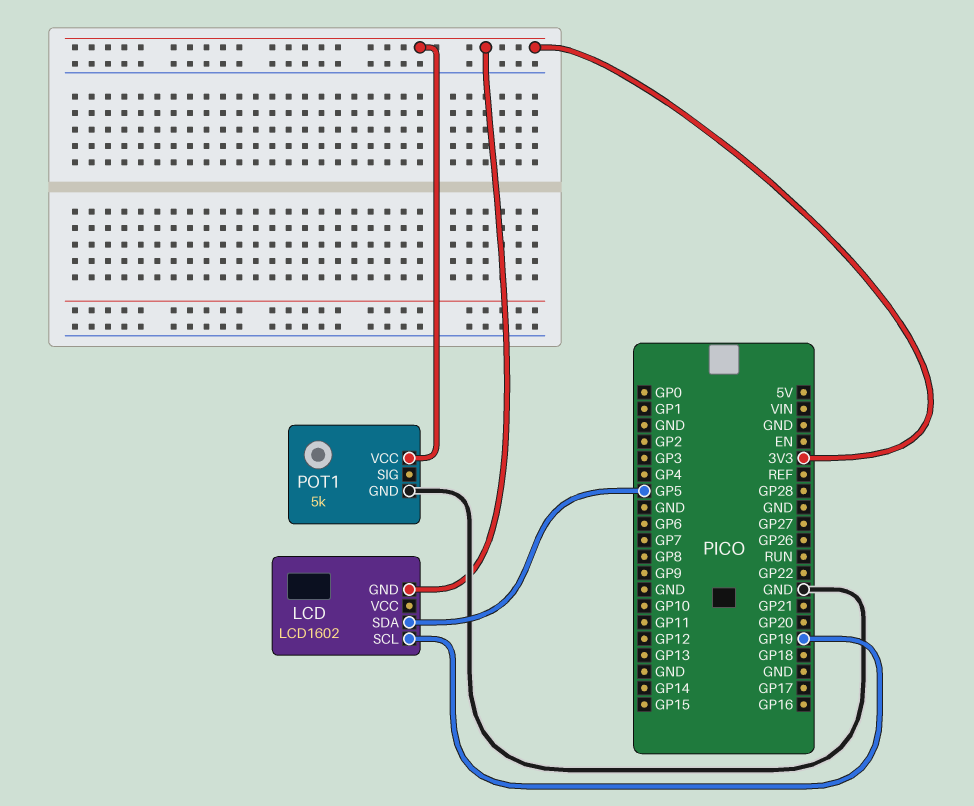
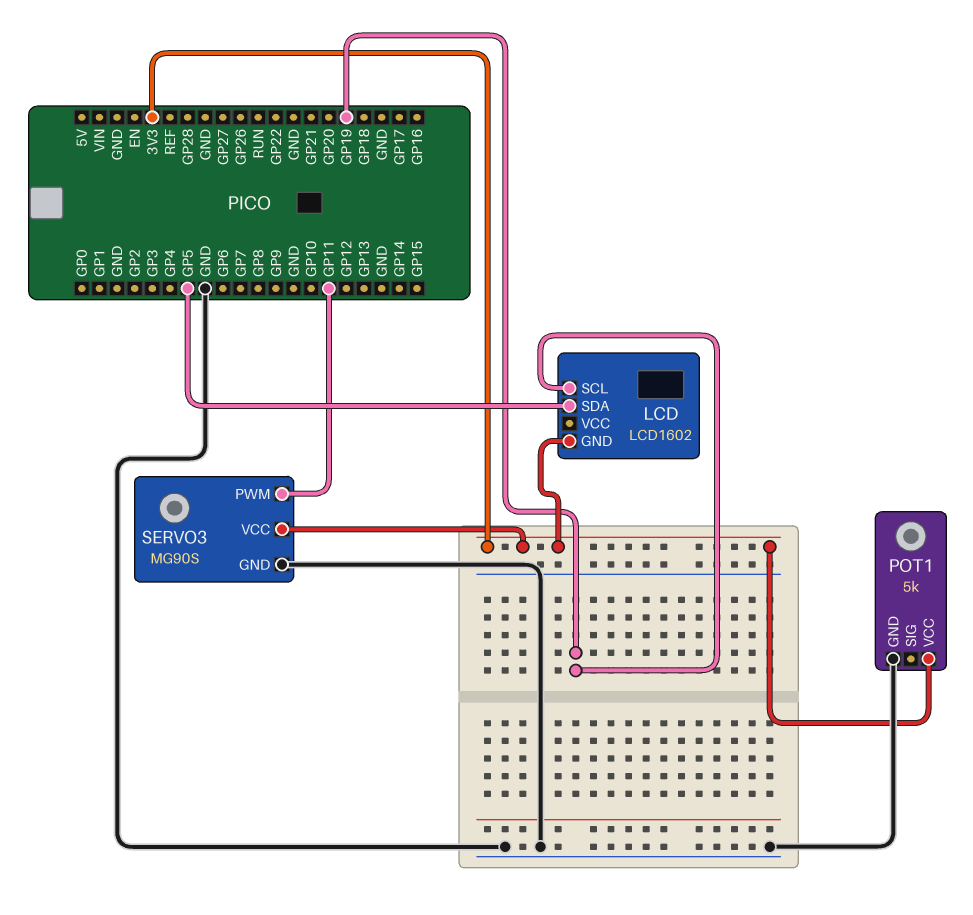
SERVO3: none -> MG90S
SERVO3 pin GND: none -> GND
SERVO3 pin PWM: none -> GP11
SERVO3 pin VCC: none -> 3V3

